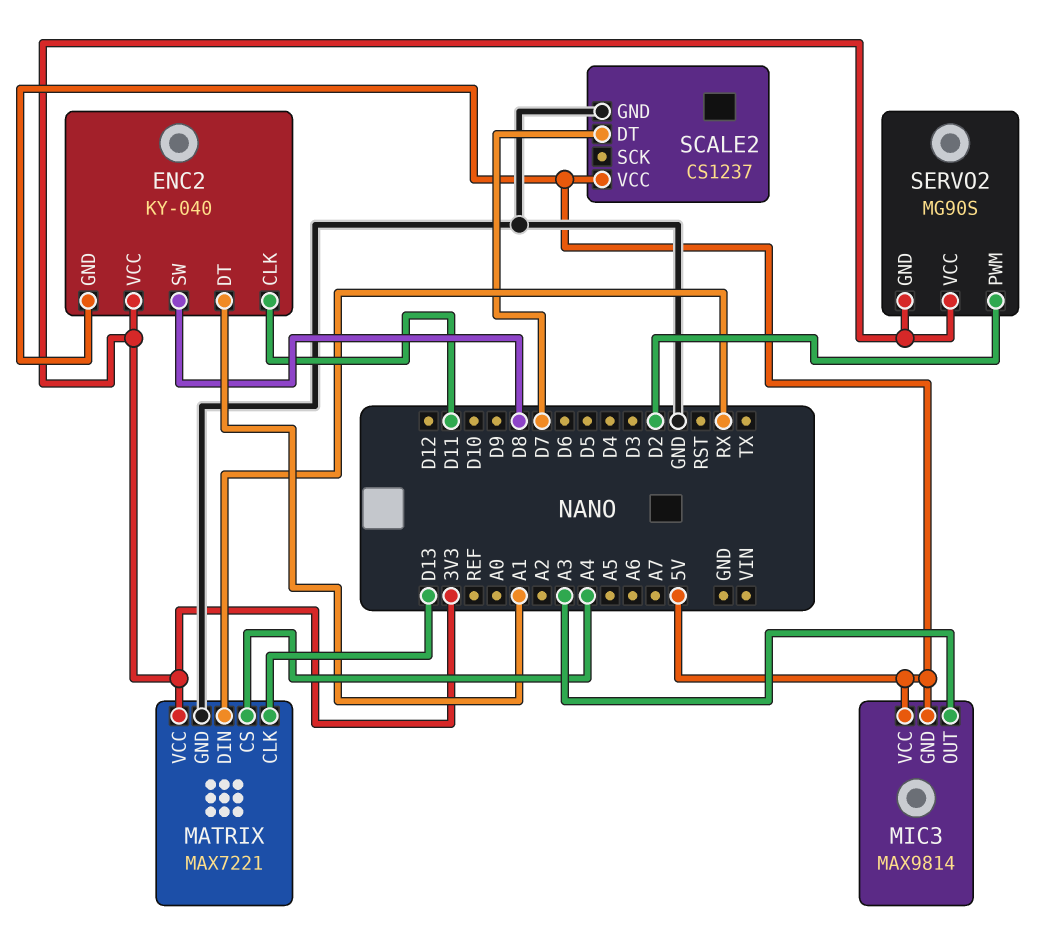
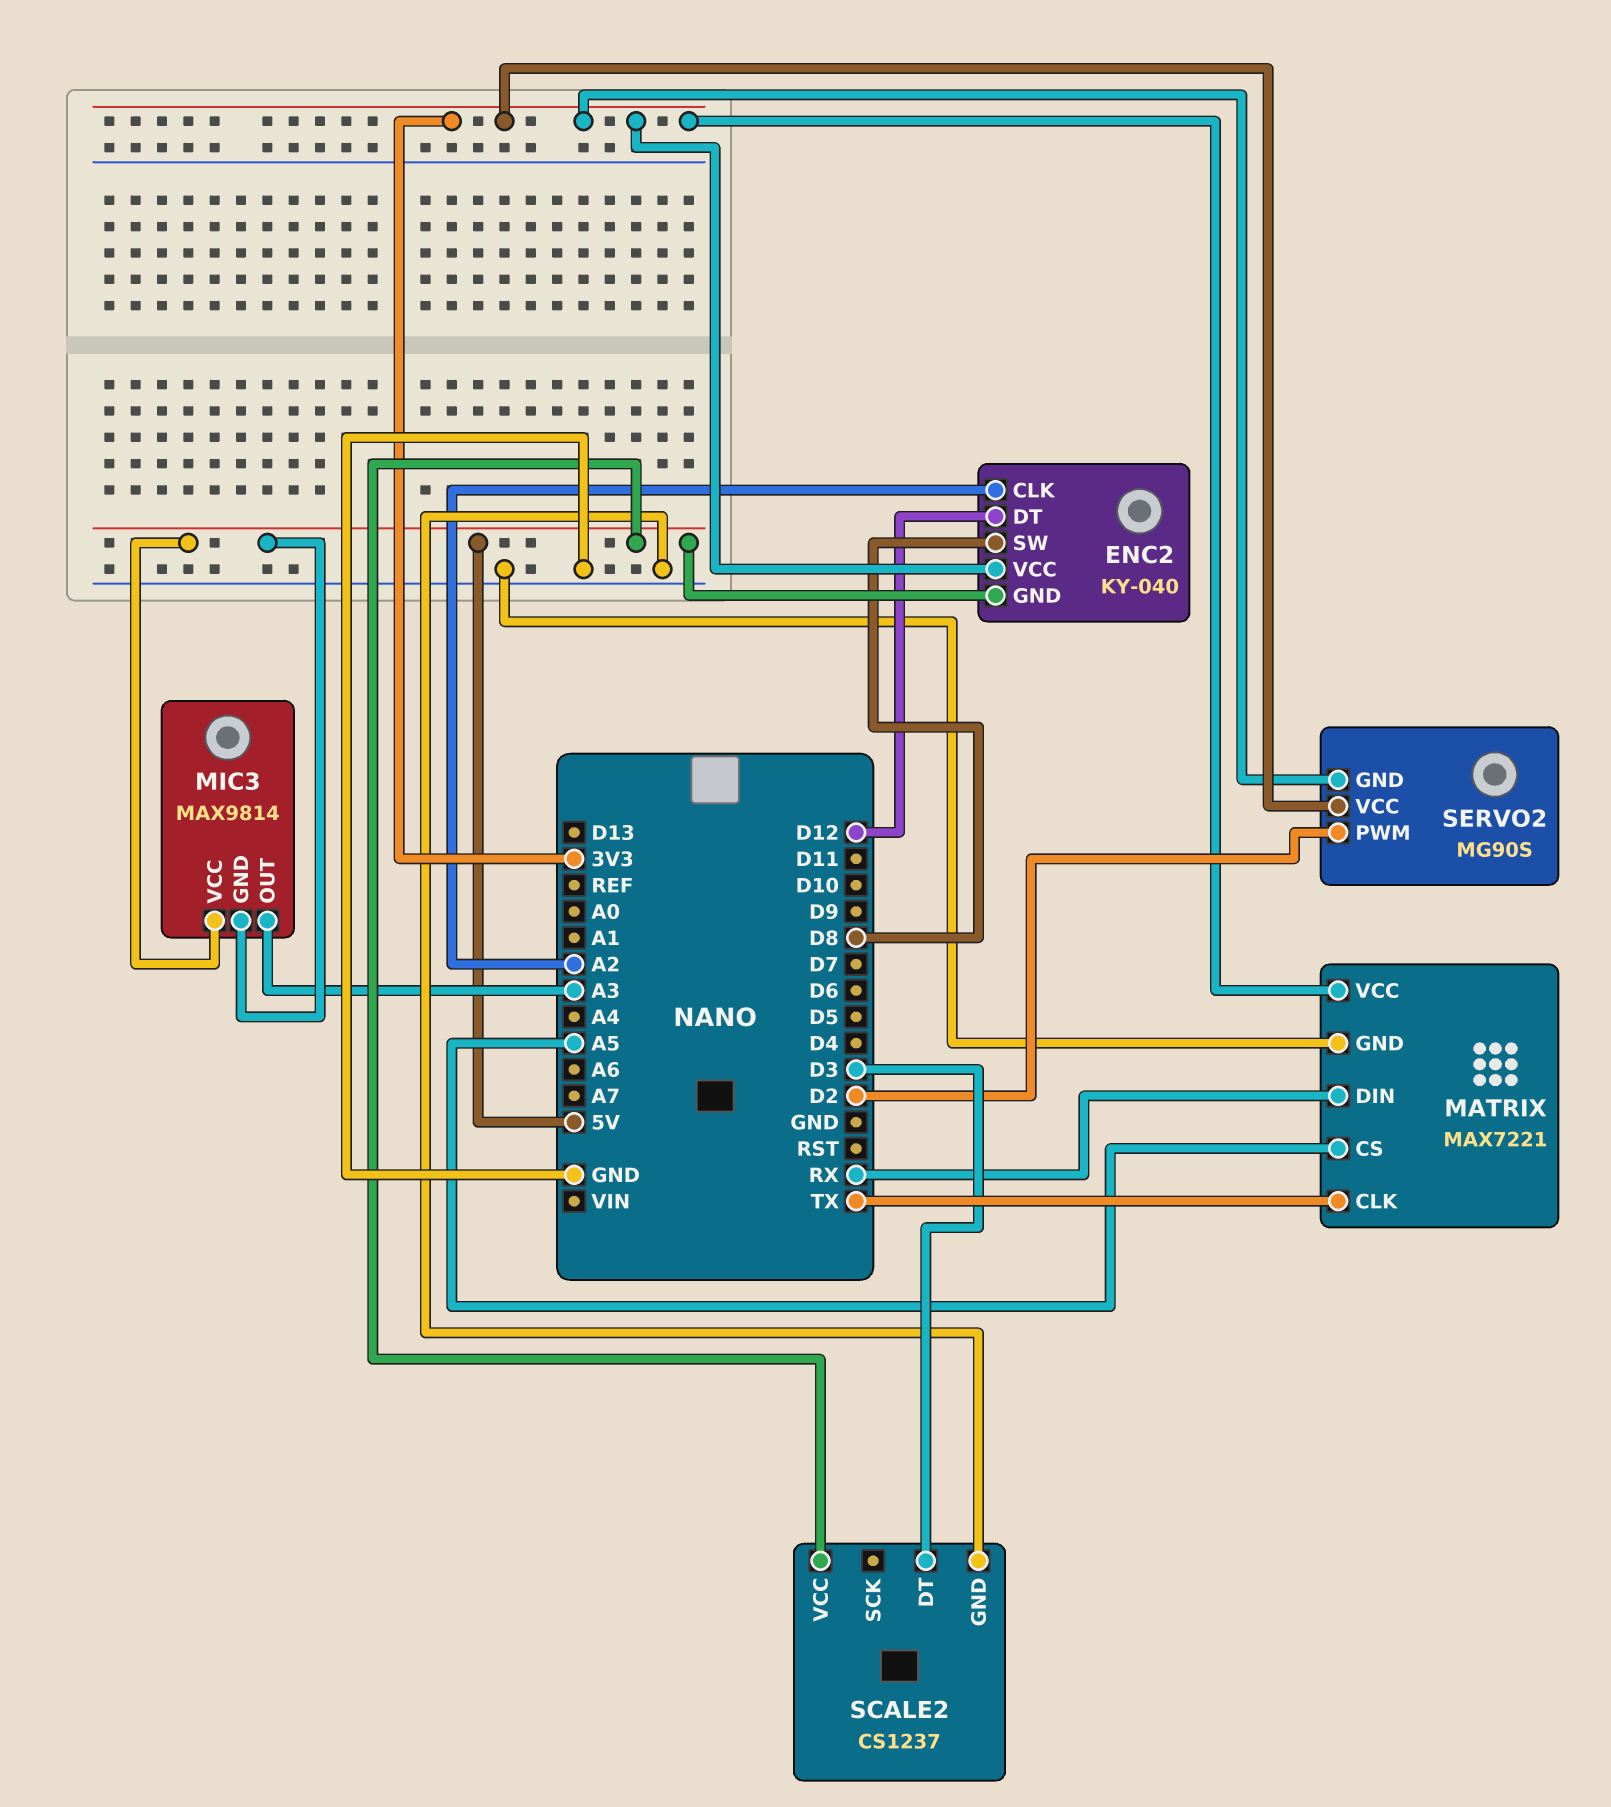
ENC2 pin CLK: D11 -> A2
ENC2 pin DT: A1 -> D12
MATRIX pin CLK: D13 -> TX
MATRIX pin CS: A4 -> A5
SCALE2 pin DT: D7 -> D3

